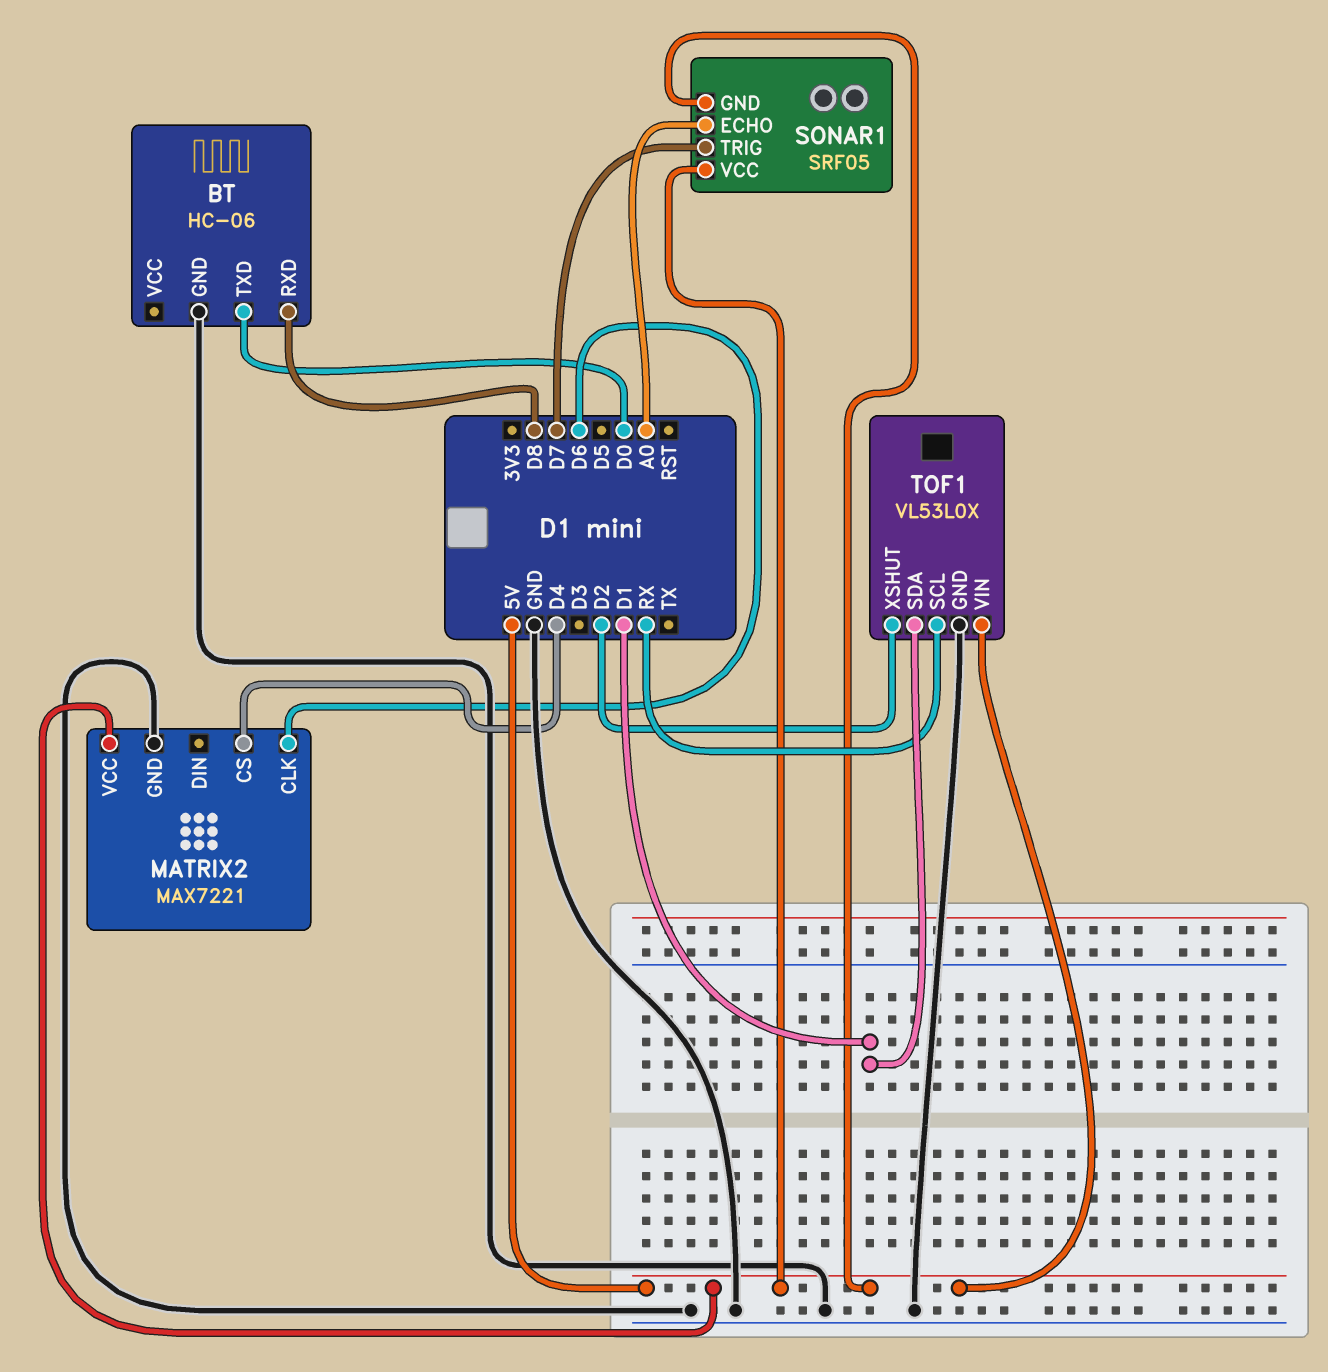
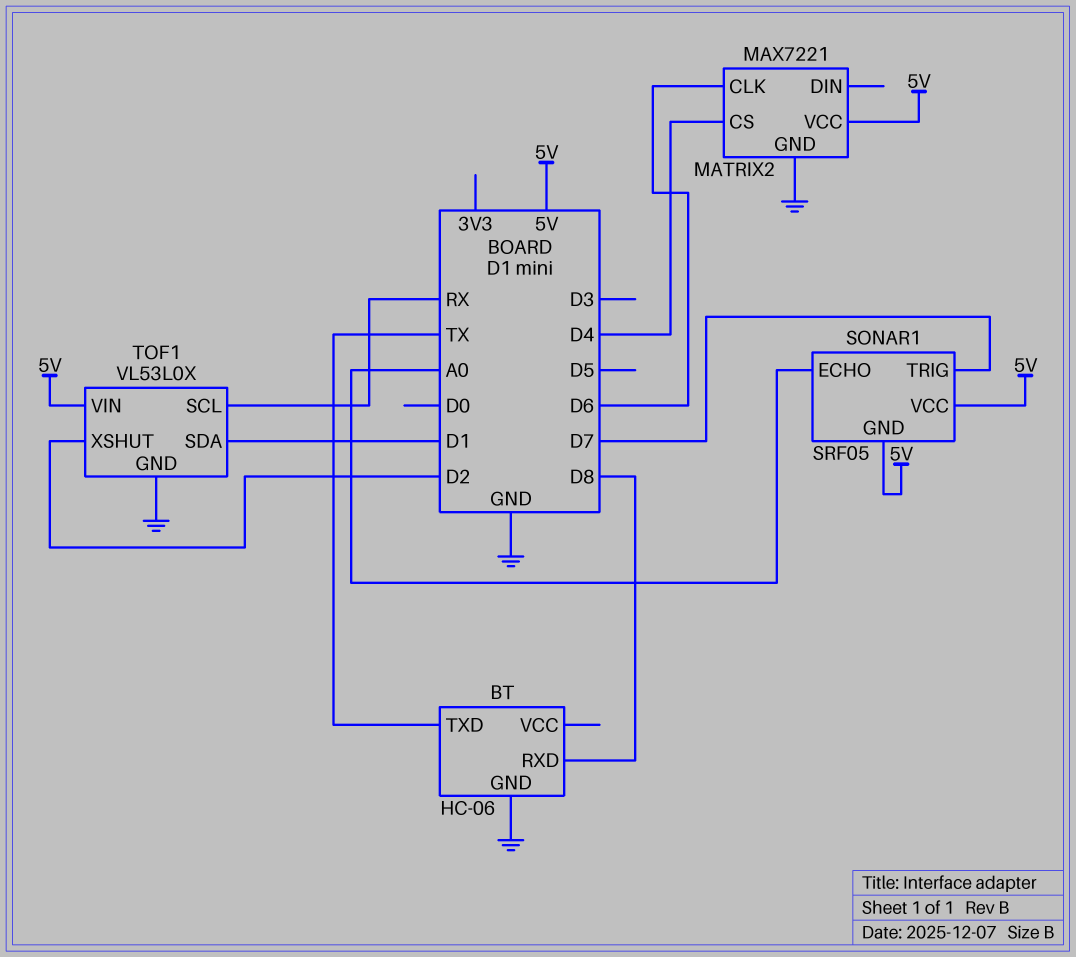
BT pin TXD: D0 -> TX

